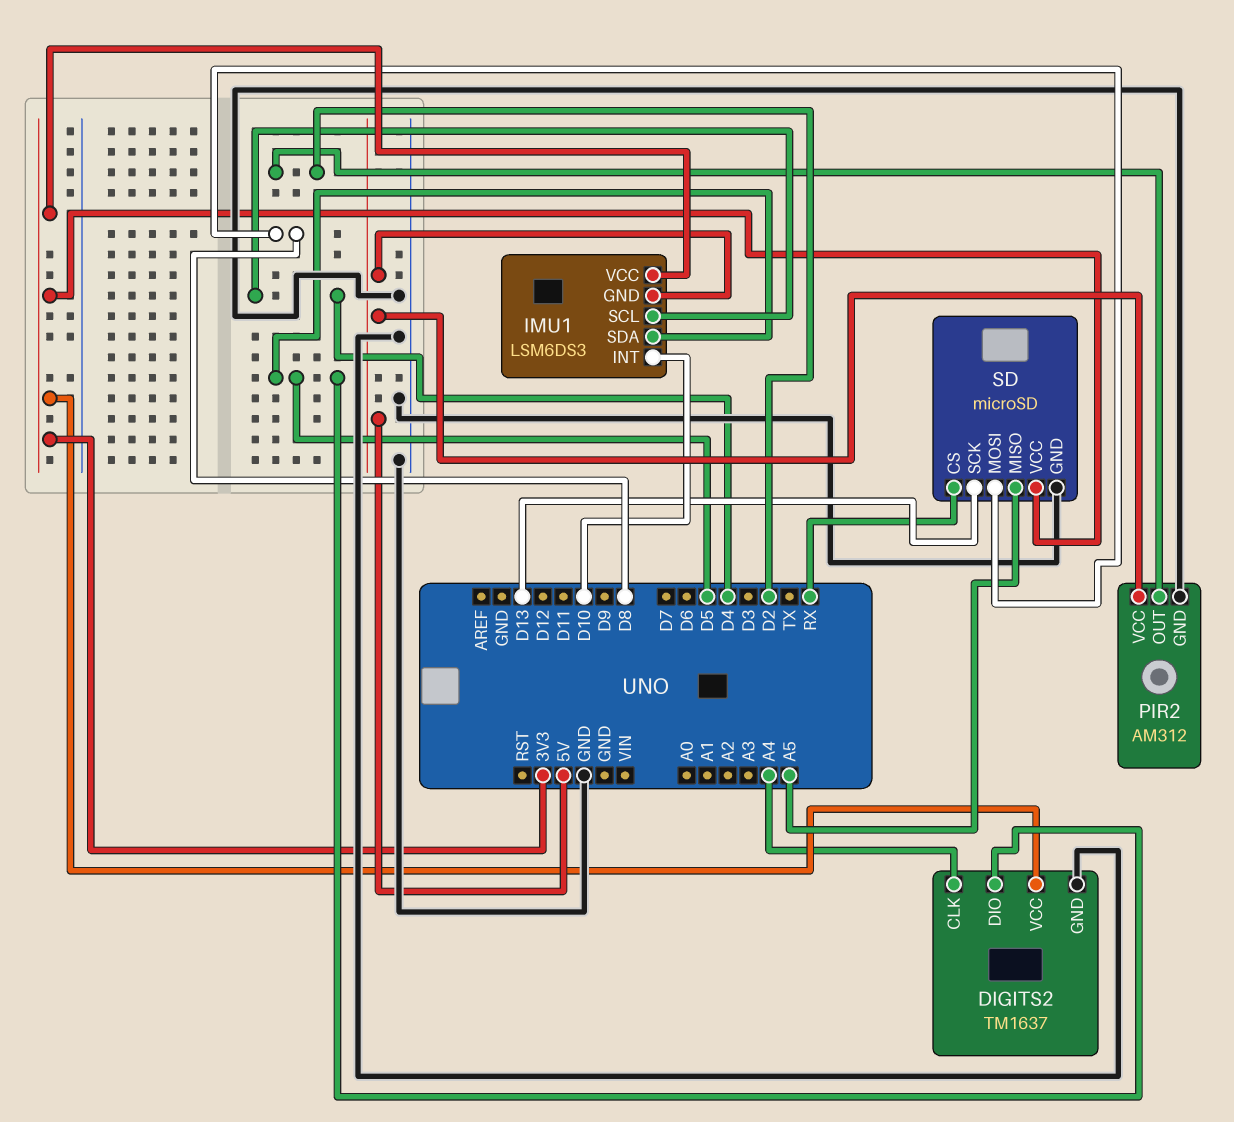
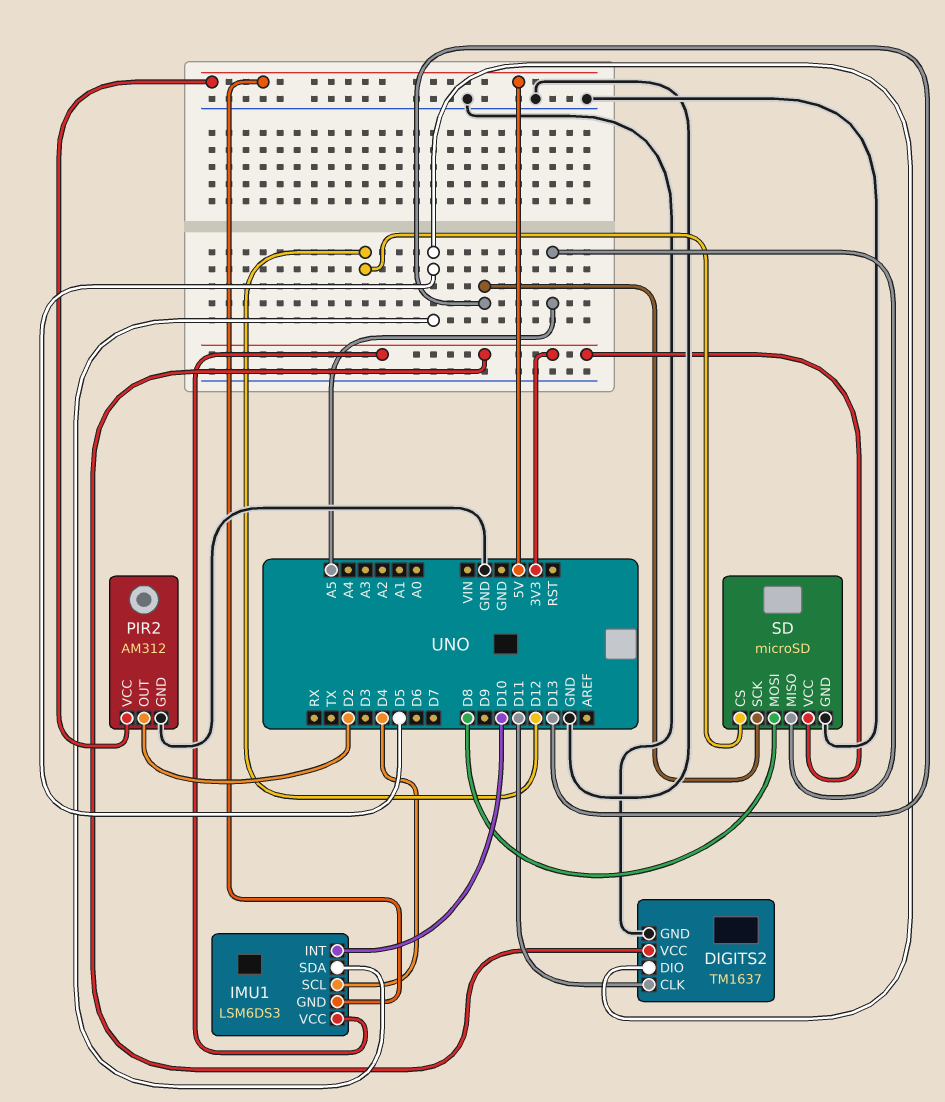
DIGITS2 pin CLK: A4 -> D11
SD pin CS: RX -> D12

